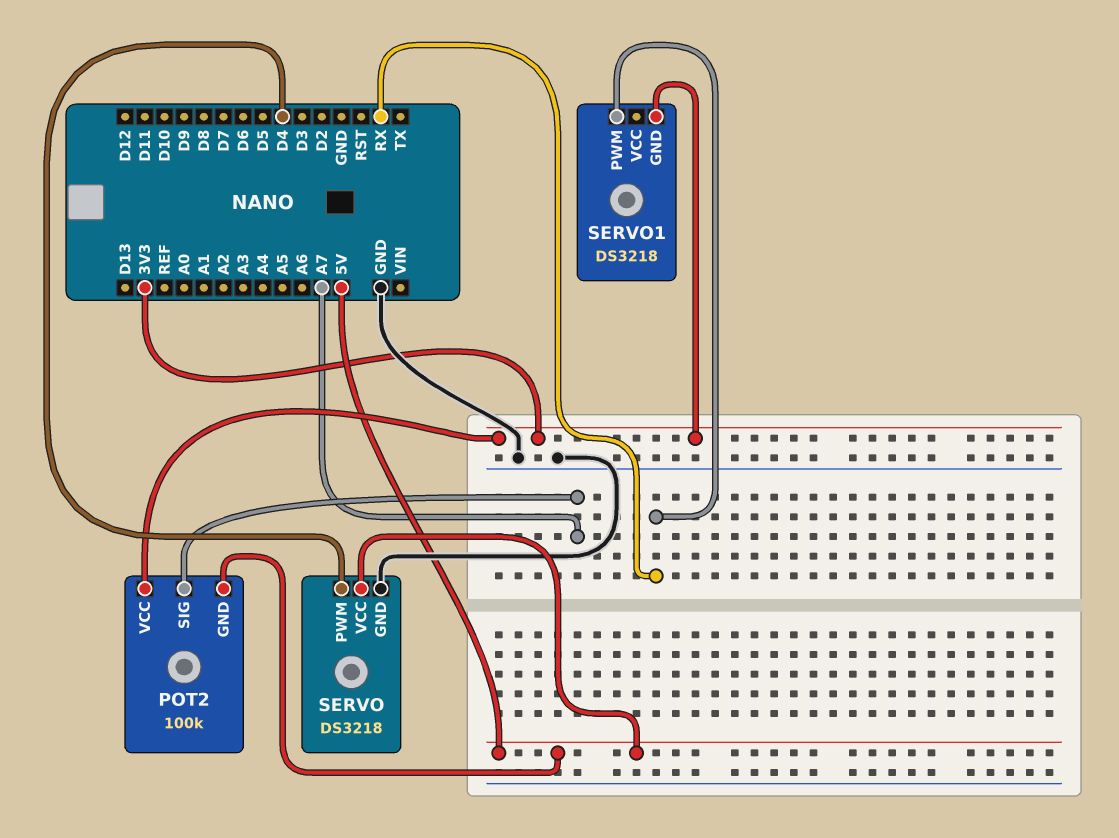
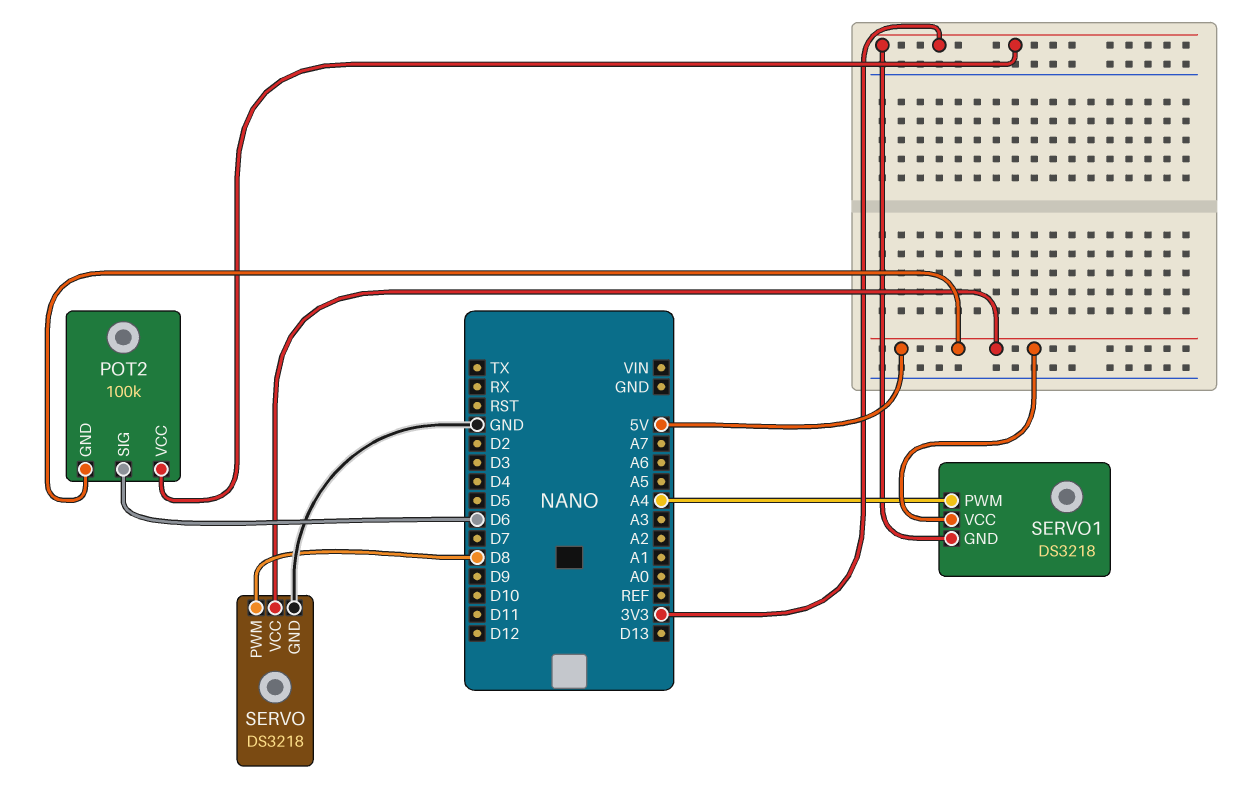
POT2 pin SIG: A7 -> D6
SERVO pin PWM: D4 -> D8
SERVO1 pin PWM: RX -> A4
SERVO1 pin VCC: none -> 5V

